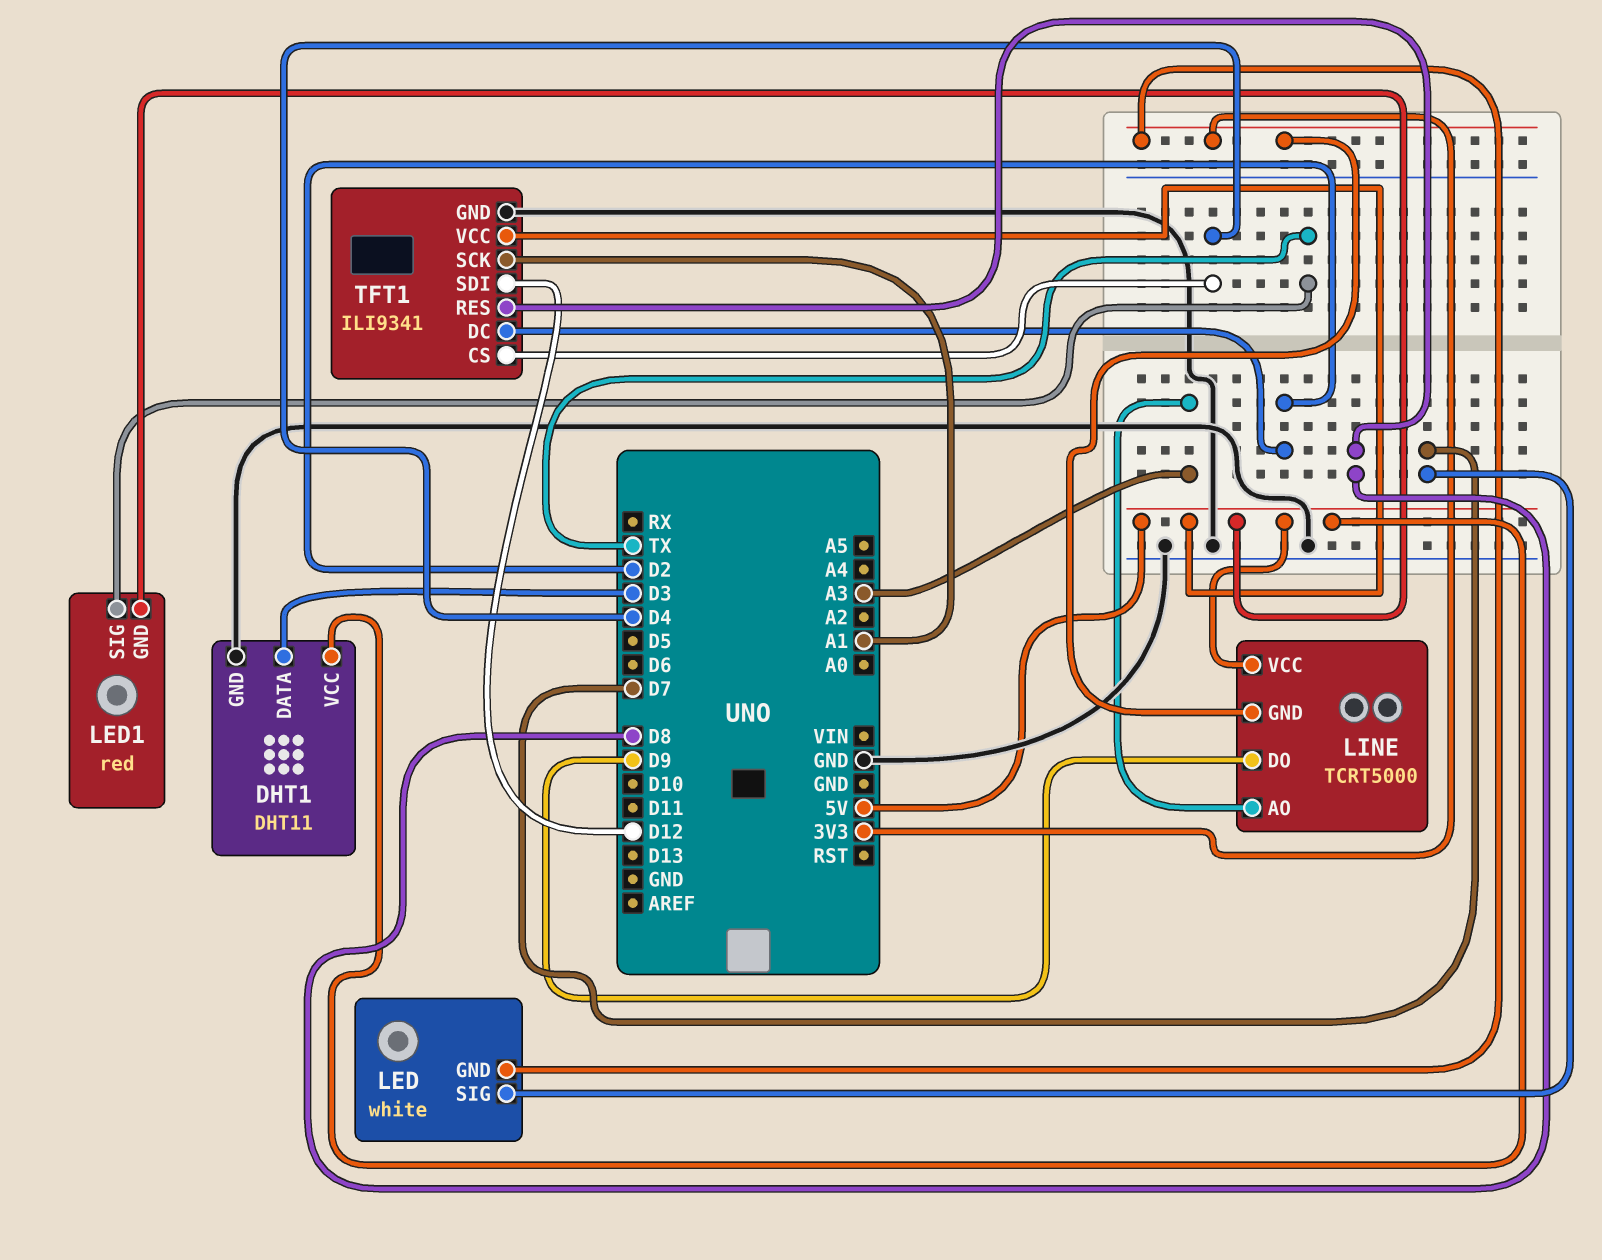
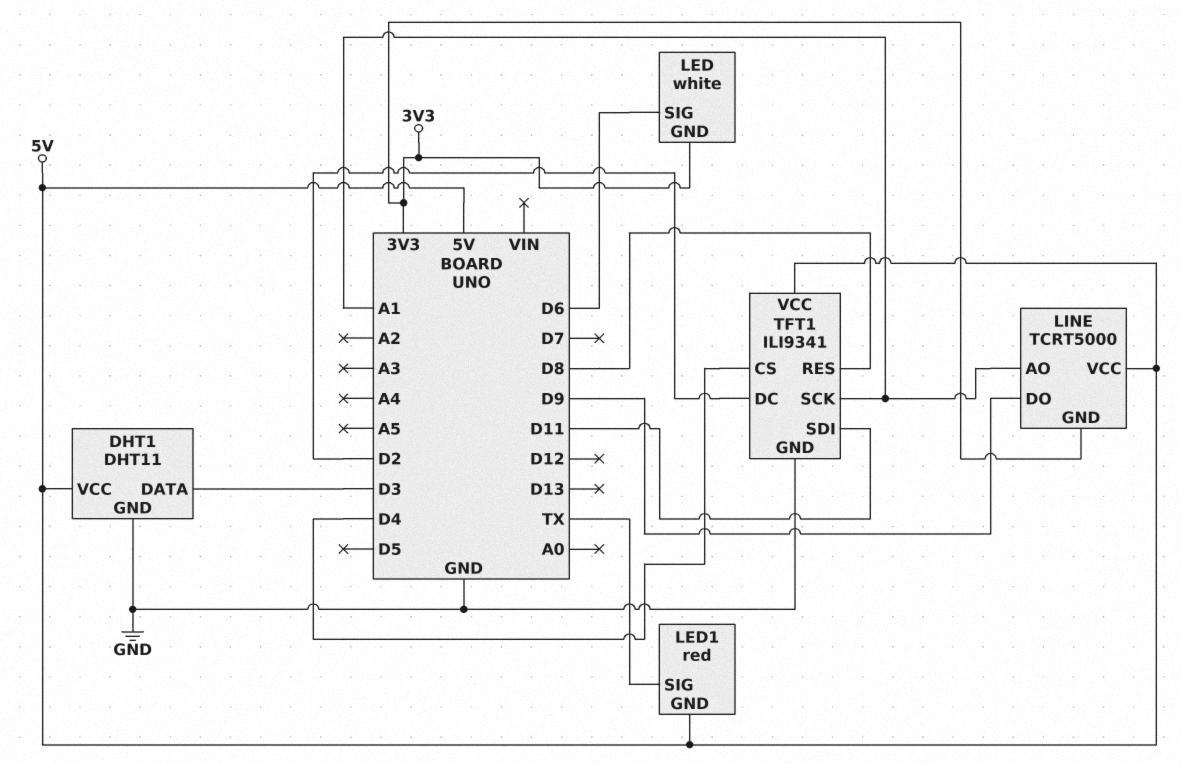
LED pin SIG: D7 -> D6
LINE pin AO: A3 -> A1
TFT1 pin SDI: D12 -> D11

